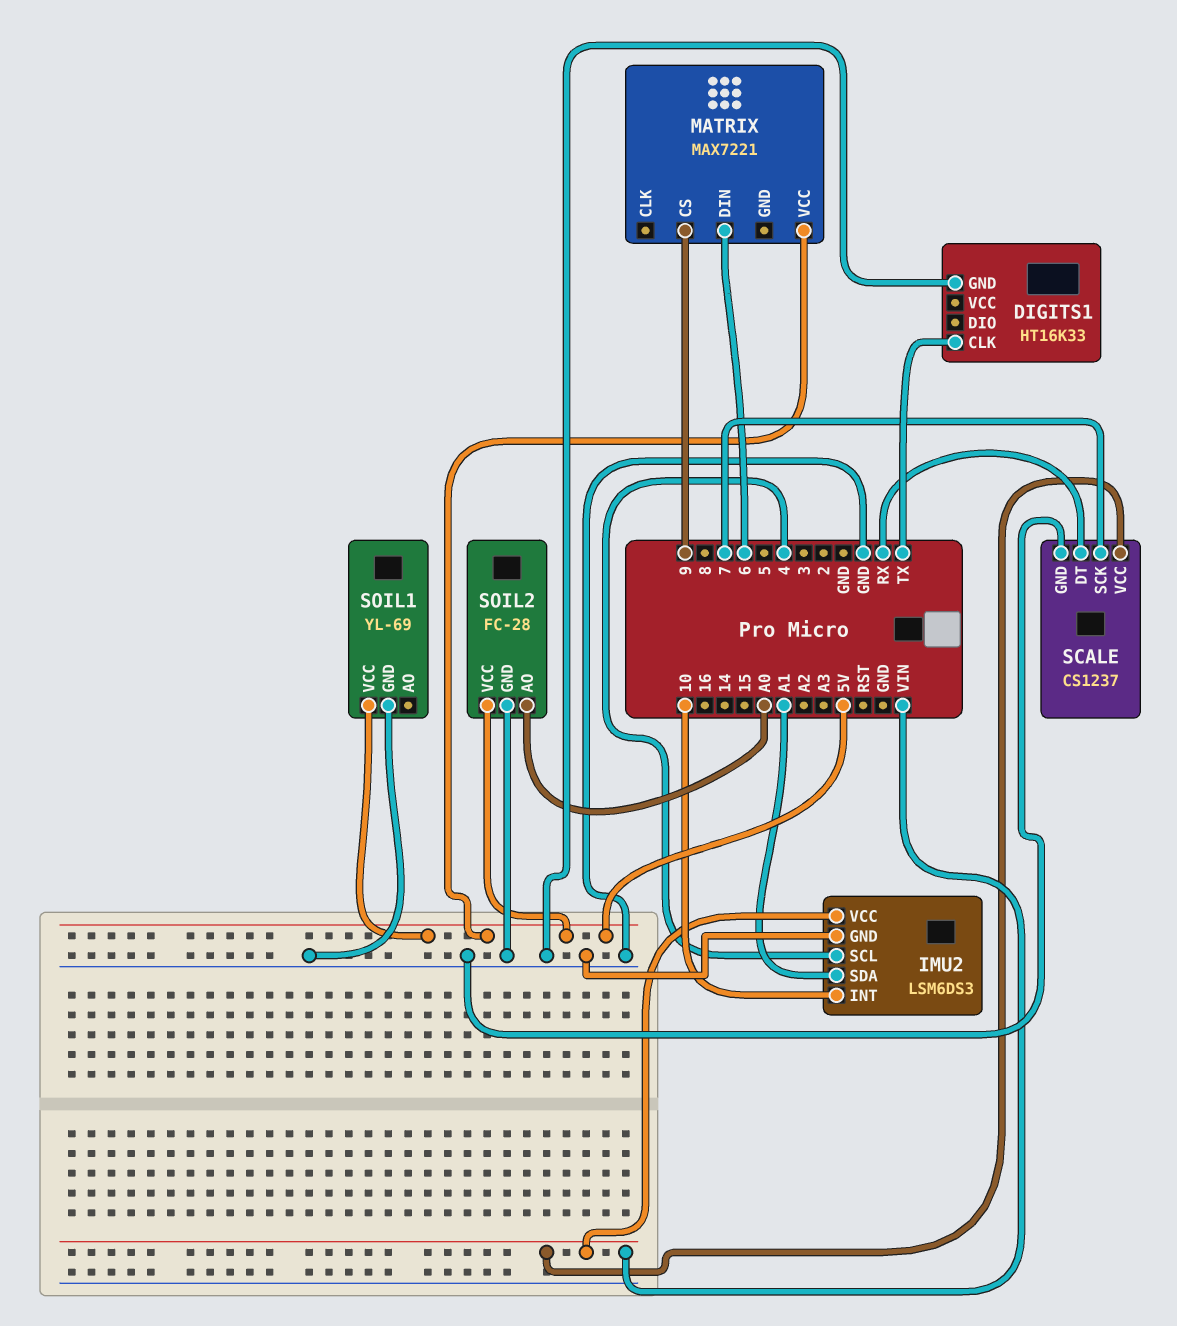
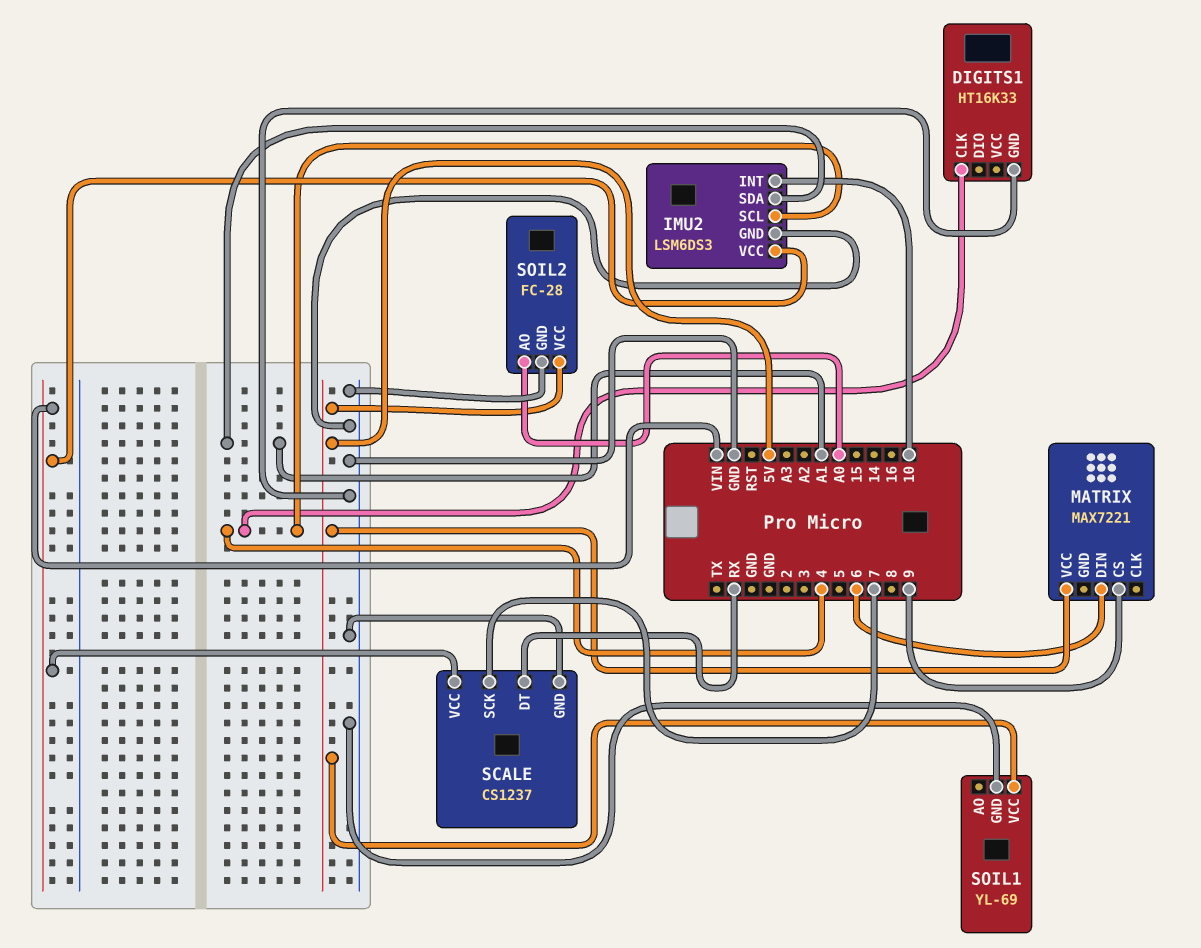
DIGITS1 pin CLK: TX -> 4

